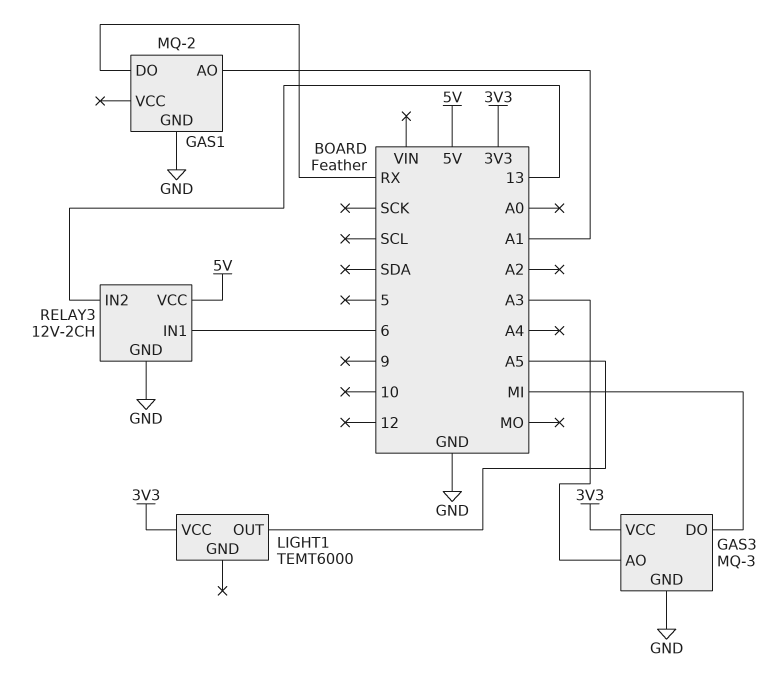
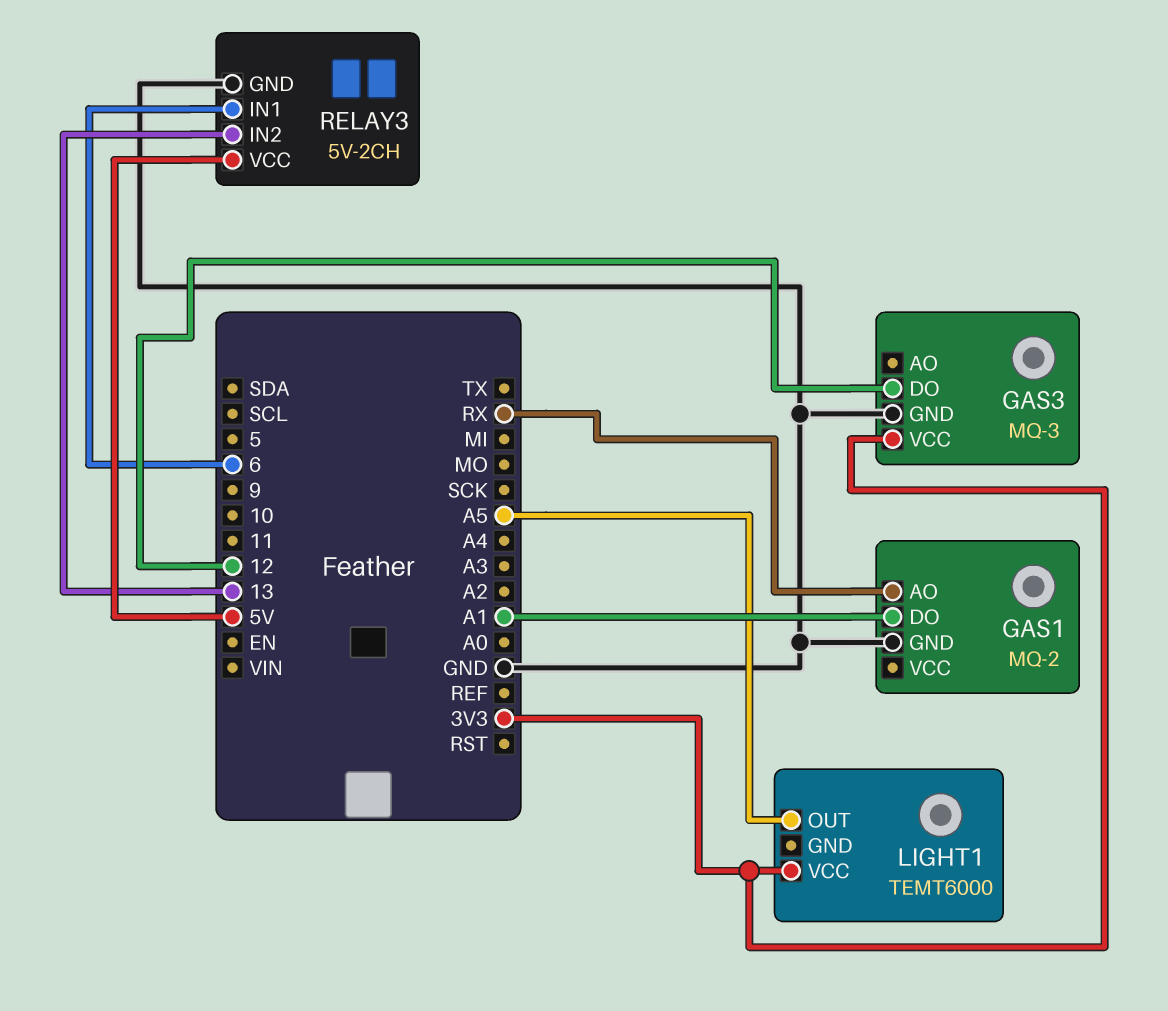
GAS1 pin AO: A1 -> RX
GAS1 pin DO: RX -> A1
GAS3 pin AO: A3 -> none
GAS3 pin DO: MI -> 12
RELAY3: 12V-2CH -> 5V-2CH

